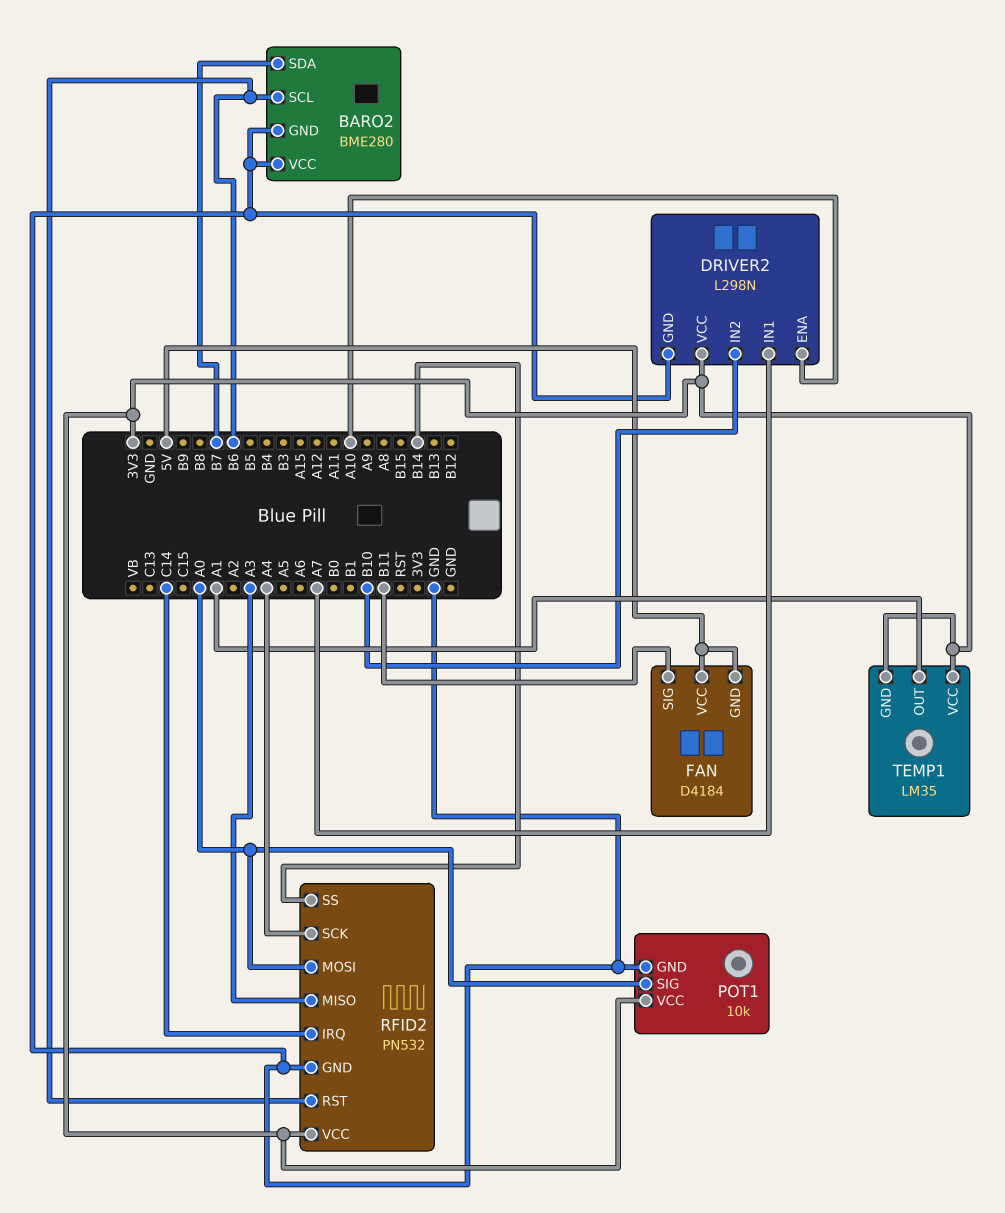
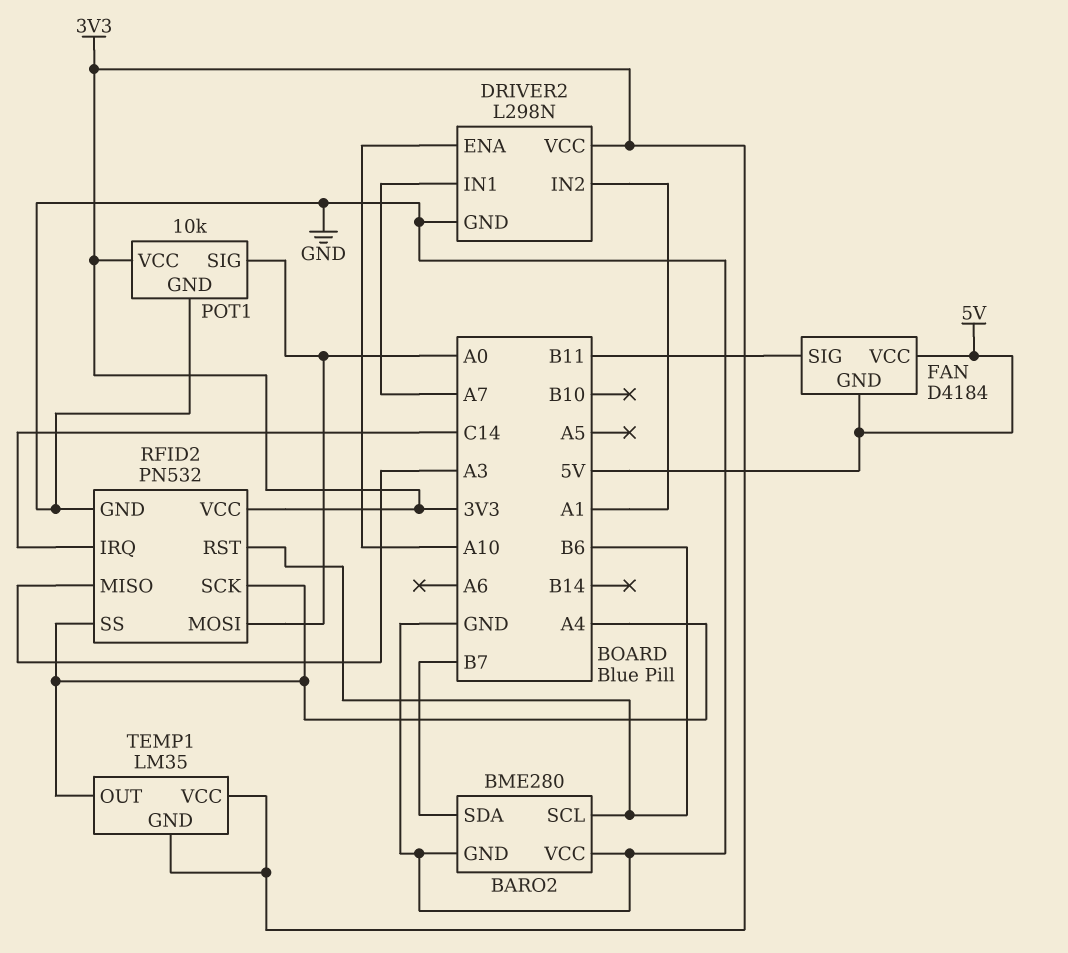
DRIVER2 pin IN2: B10 -> A1
RFID2 pin SS: B14 -> A4
TEMP1 pin OUT: A1 -> A4

